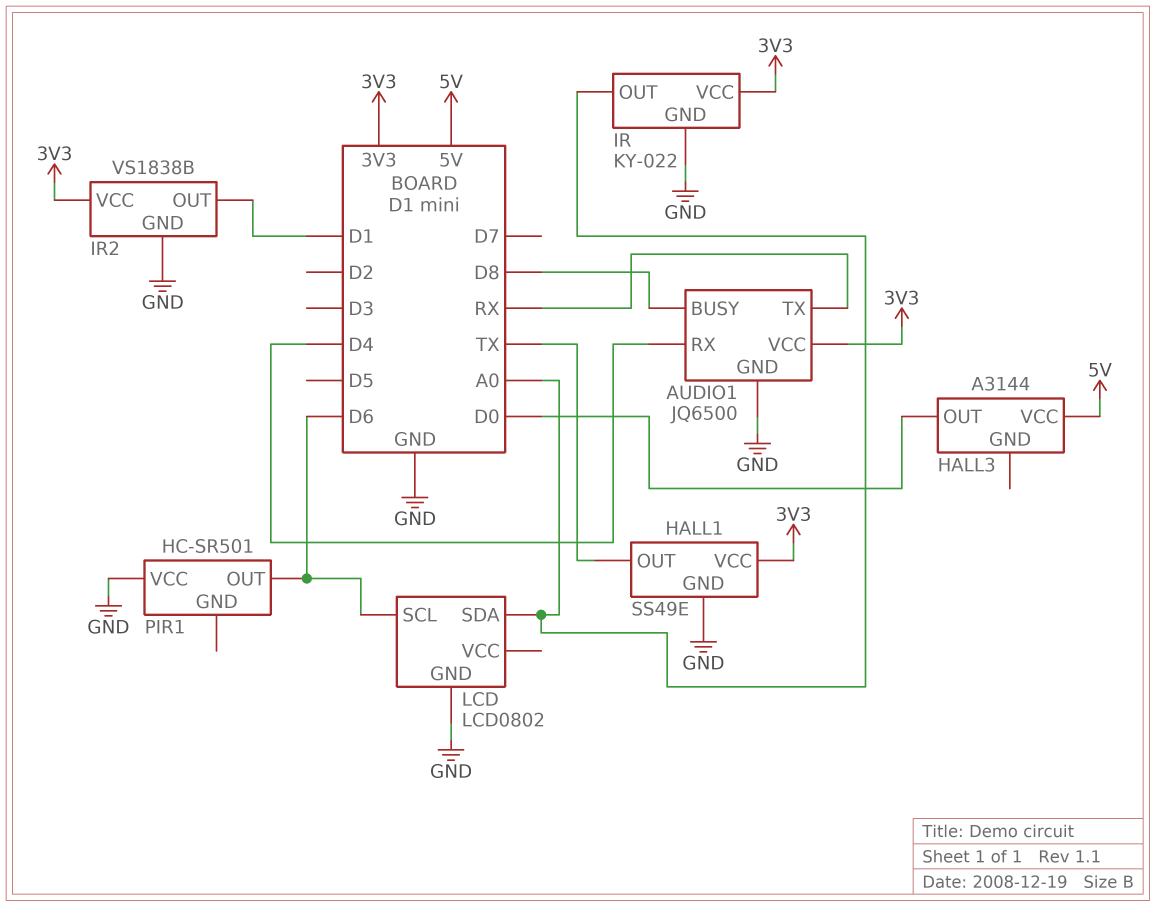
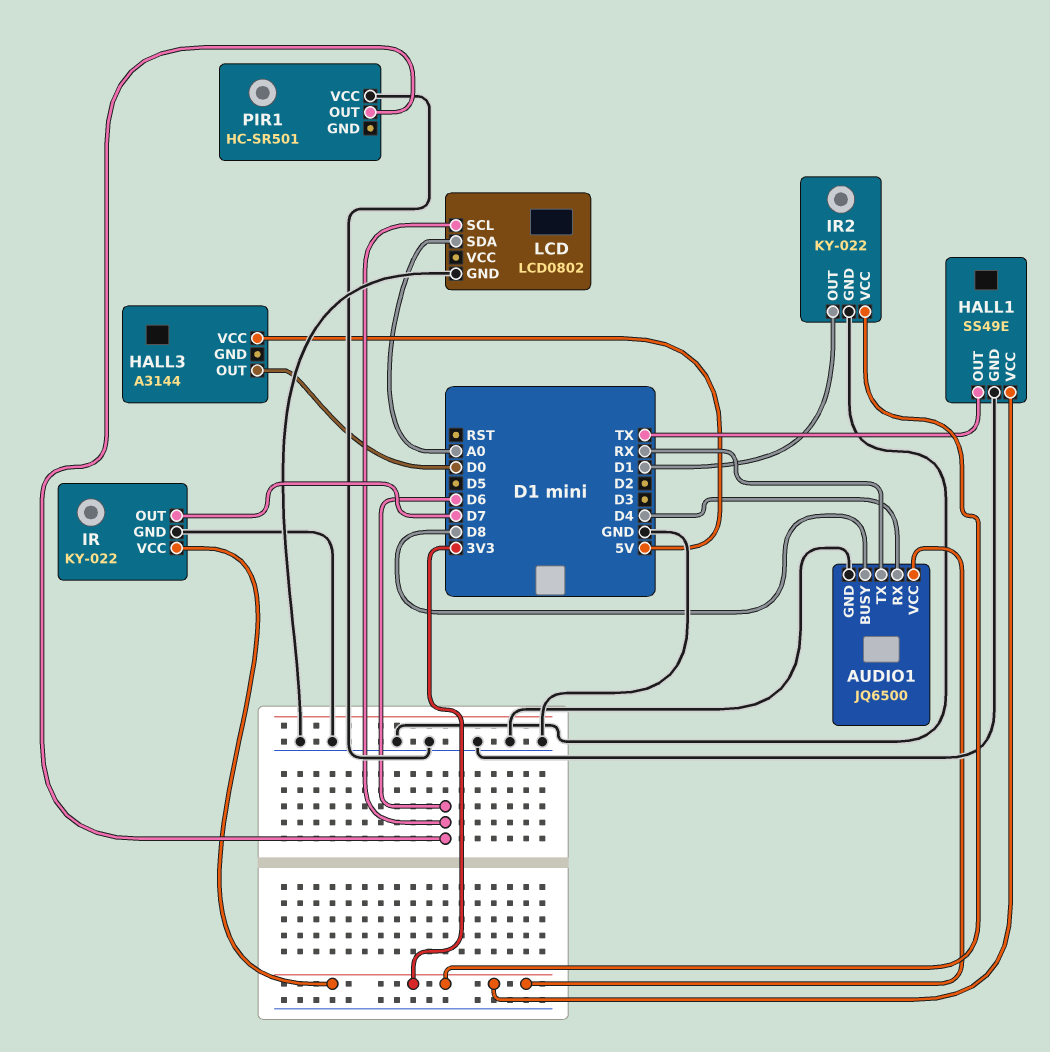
IR pin OUT: A0 -> D7
IR2: VS1838B -> KY-022

